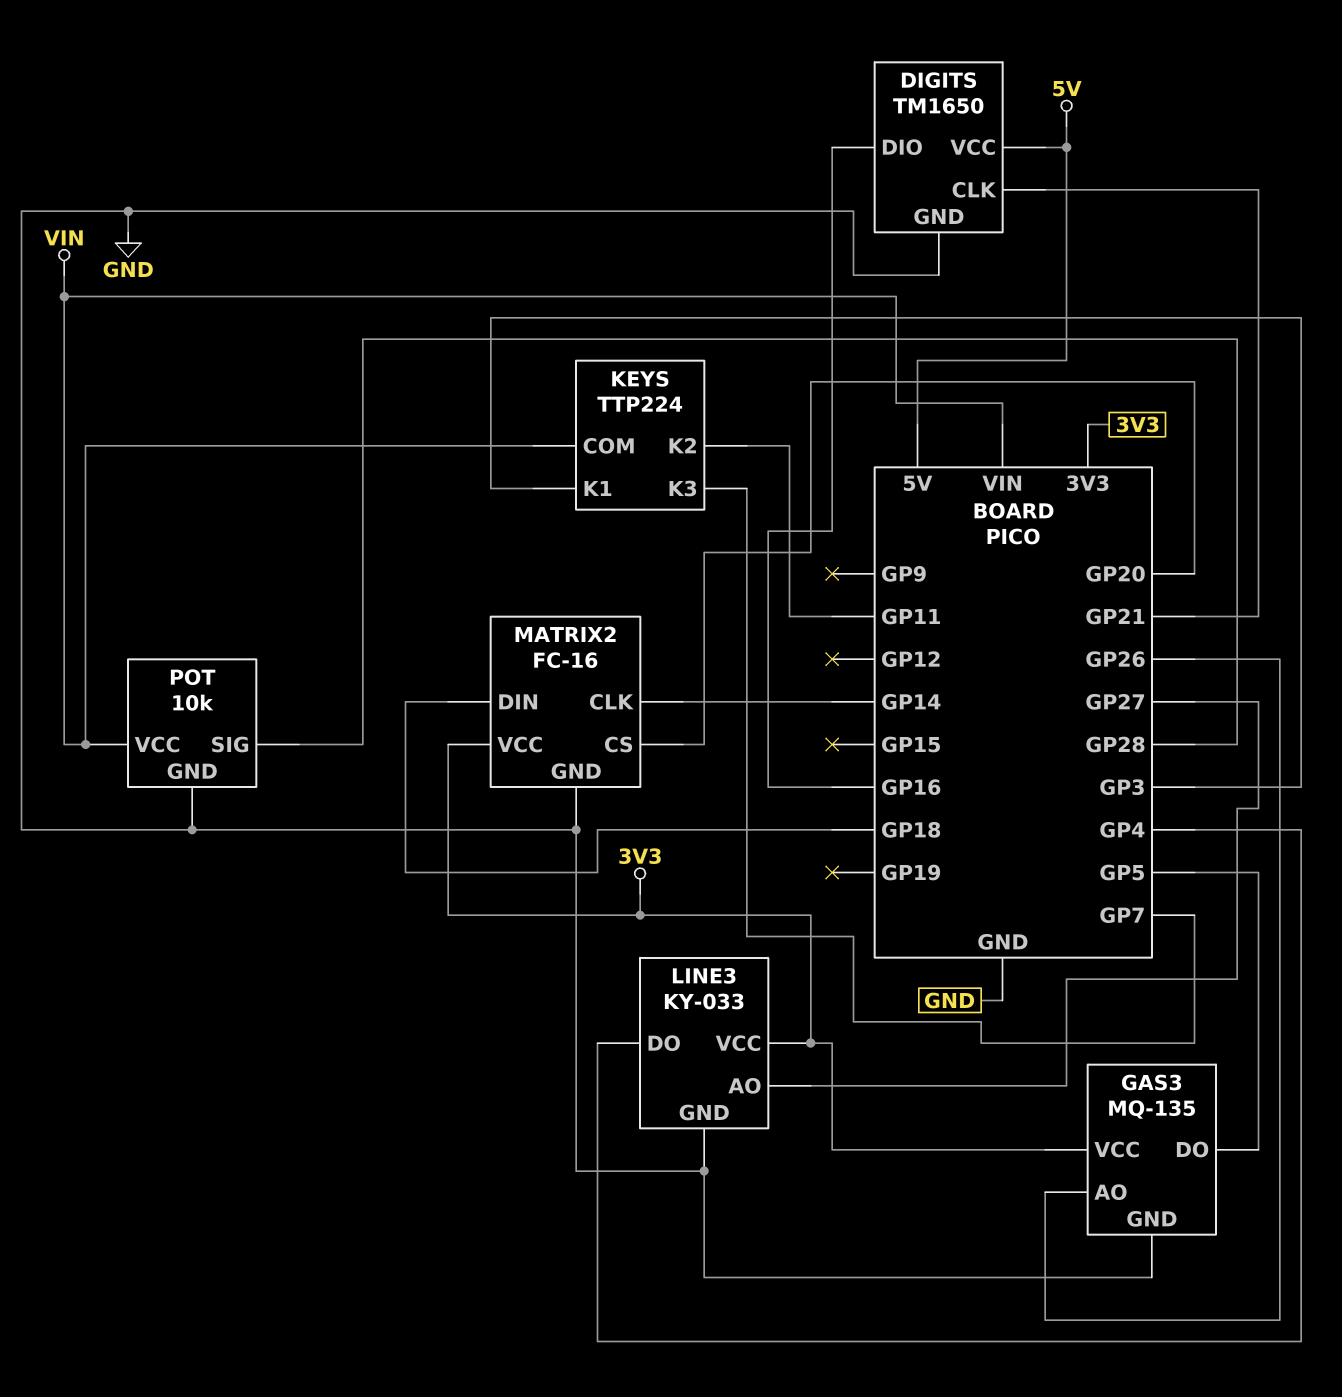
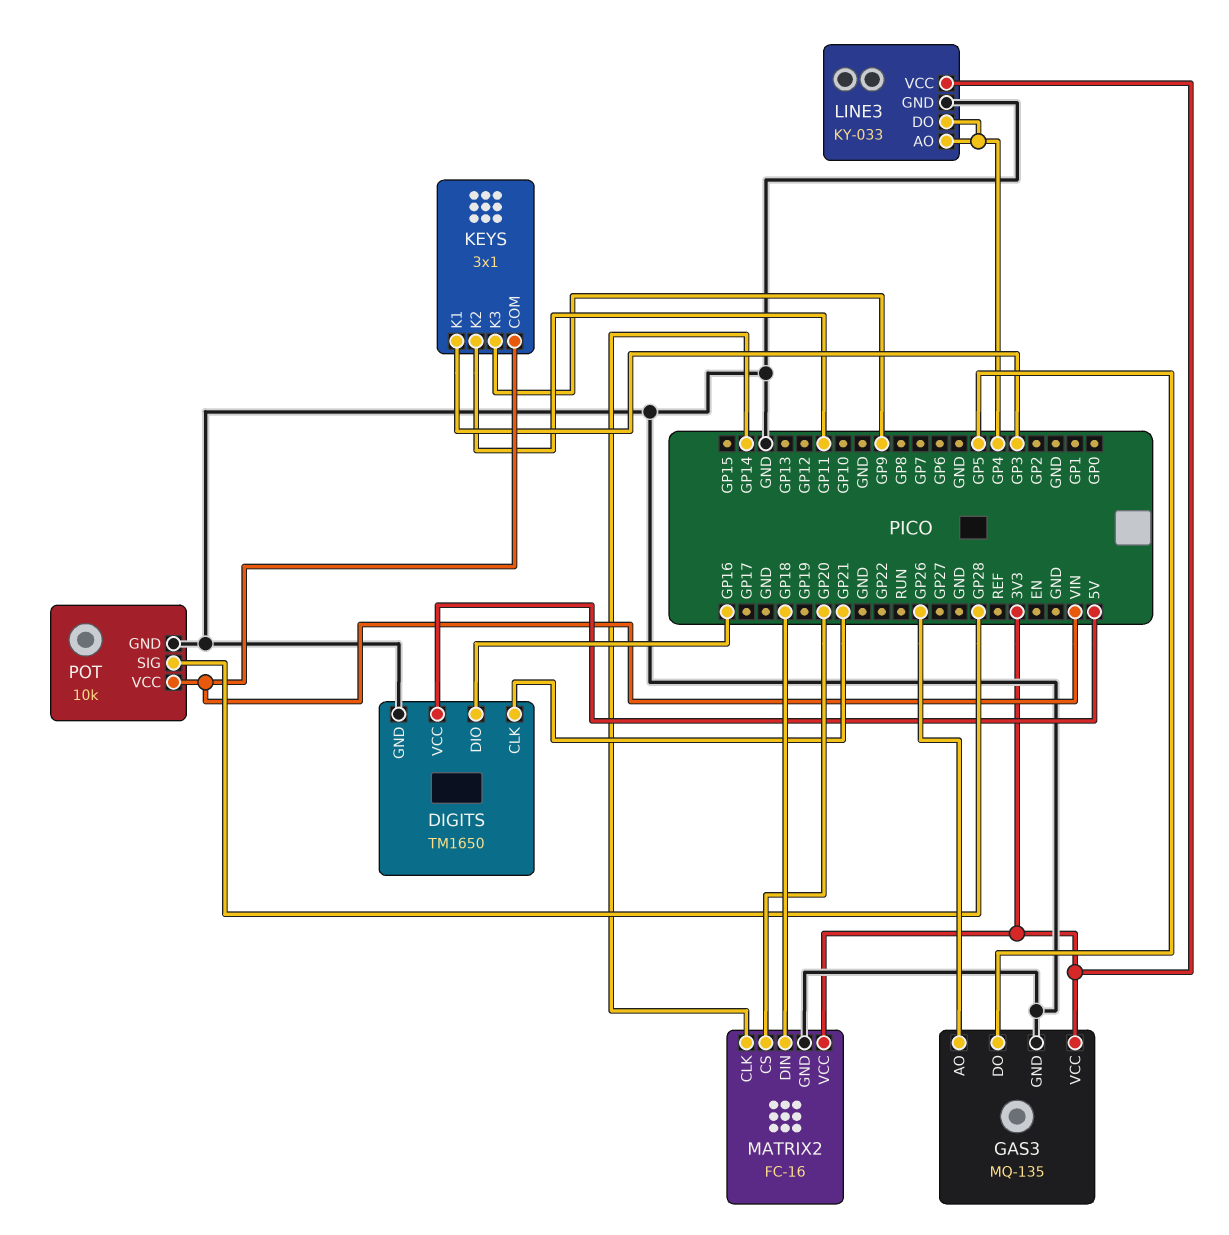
KEYS: TTP224 -> 3x1
KEYS pin K3: GP7 -> GP9
LINE3 pin AO: GP27 -> GP4

